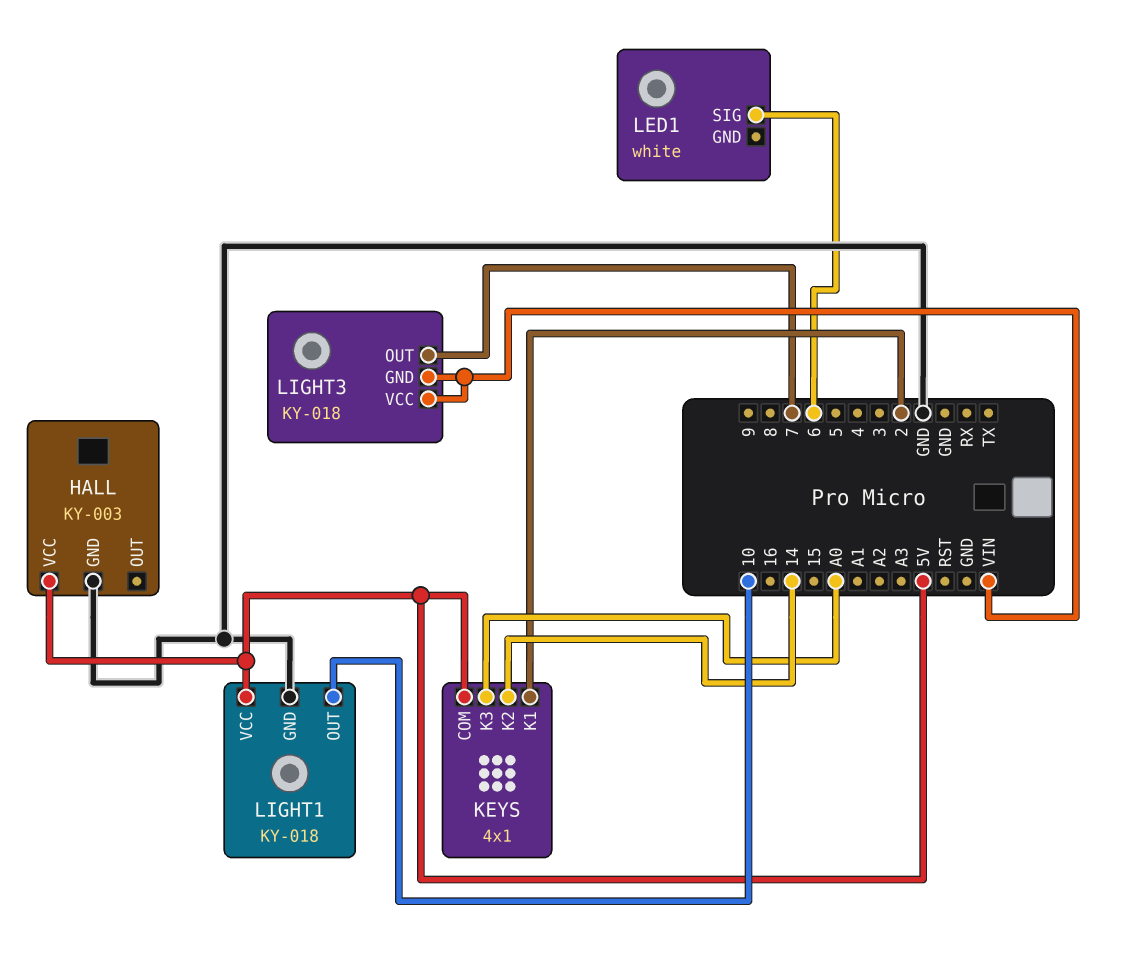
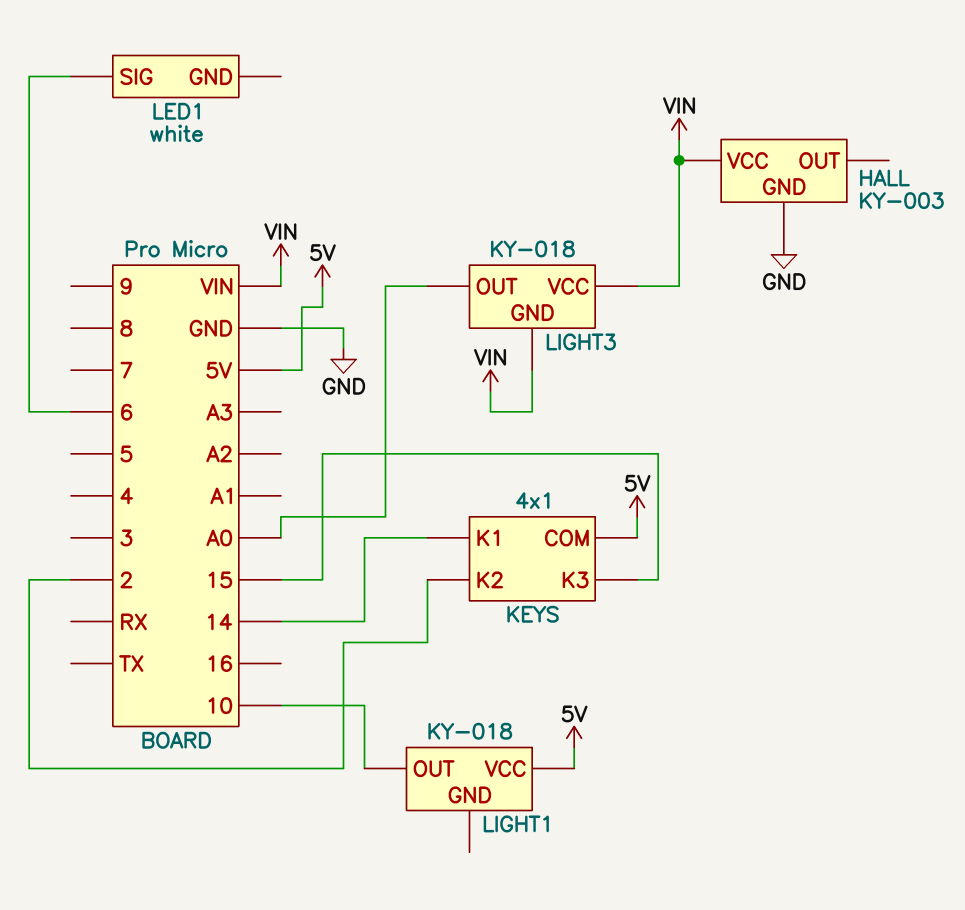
HALL pin VCC: 5V -> VIN
KEYS pin K1: 2 -> 14
KEYS pin K2: 14 -> 2
KEYS pin K3: A0 -> 15
LIGHT1 pin GND: GND -> none
LIGHT3 pin OUT: 7 -> A0

